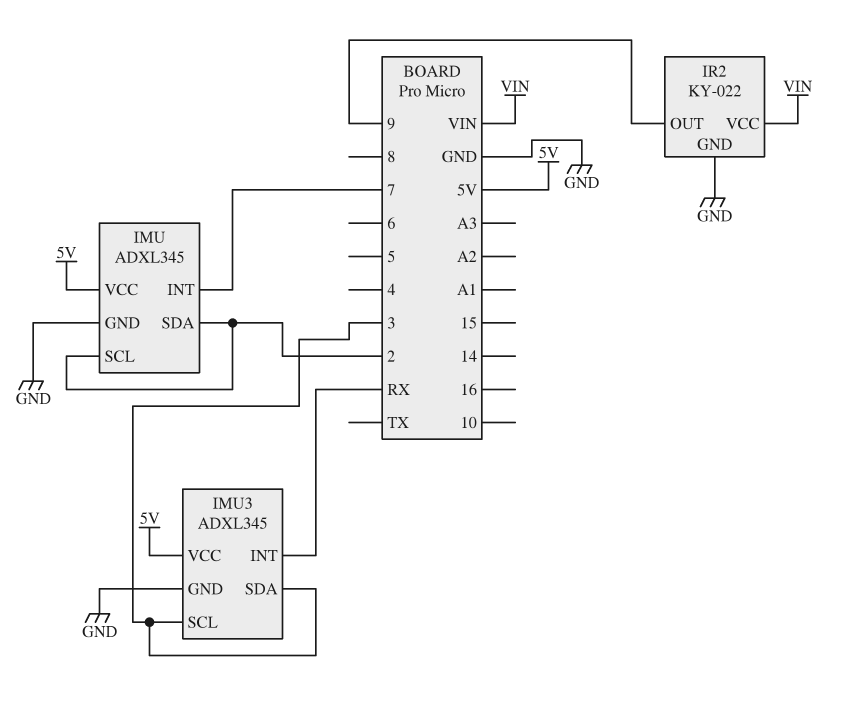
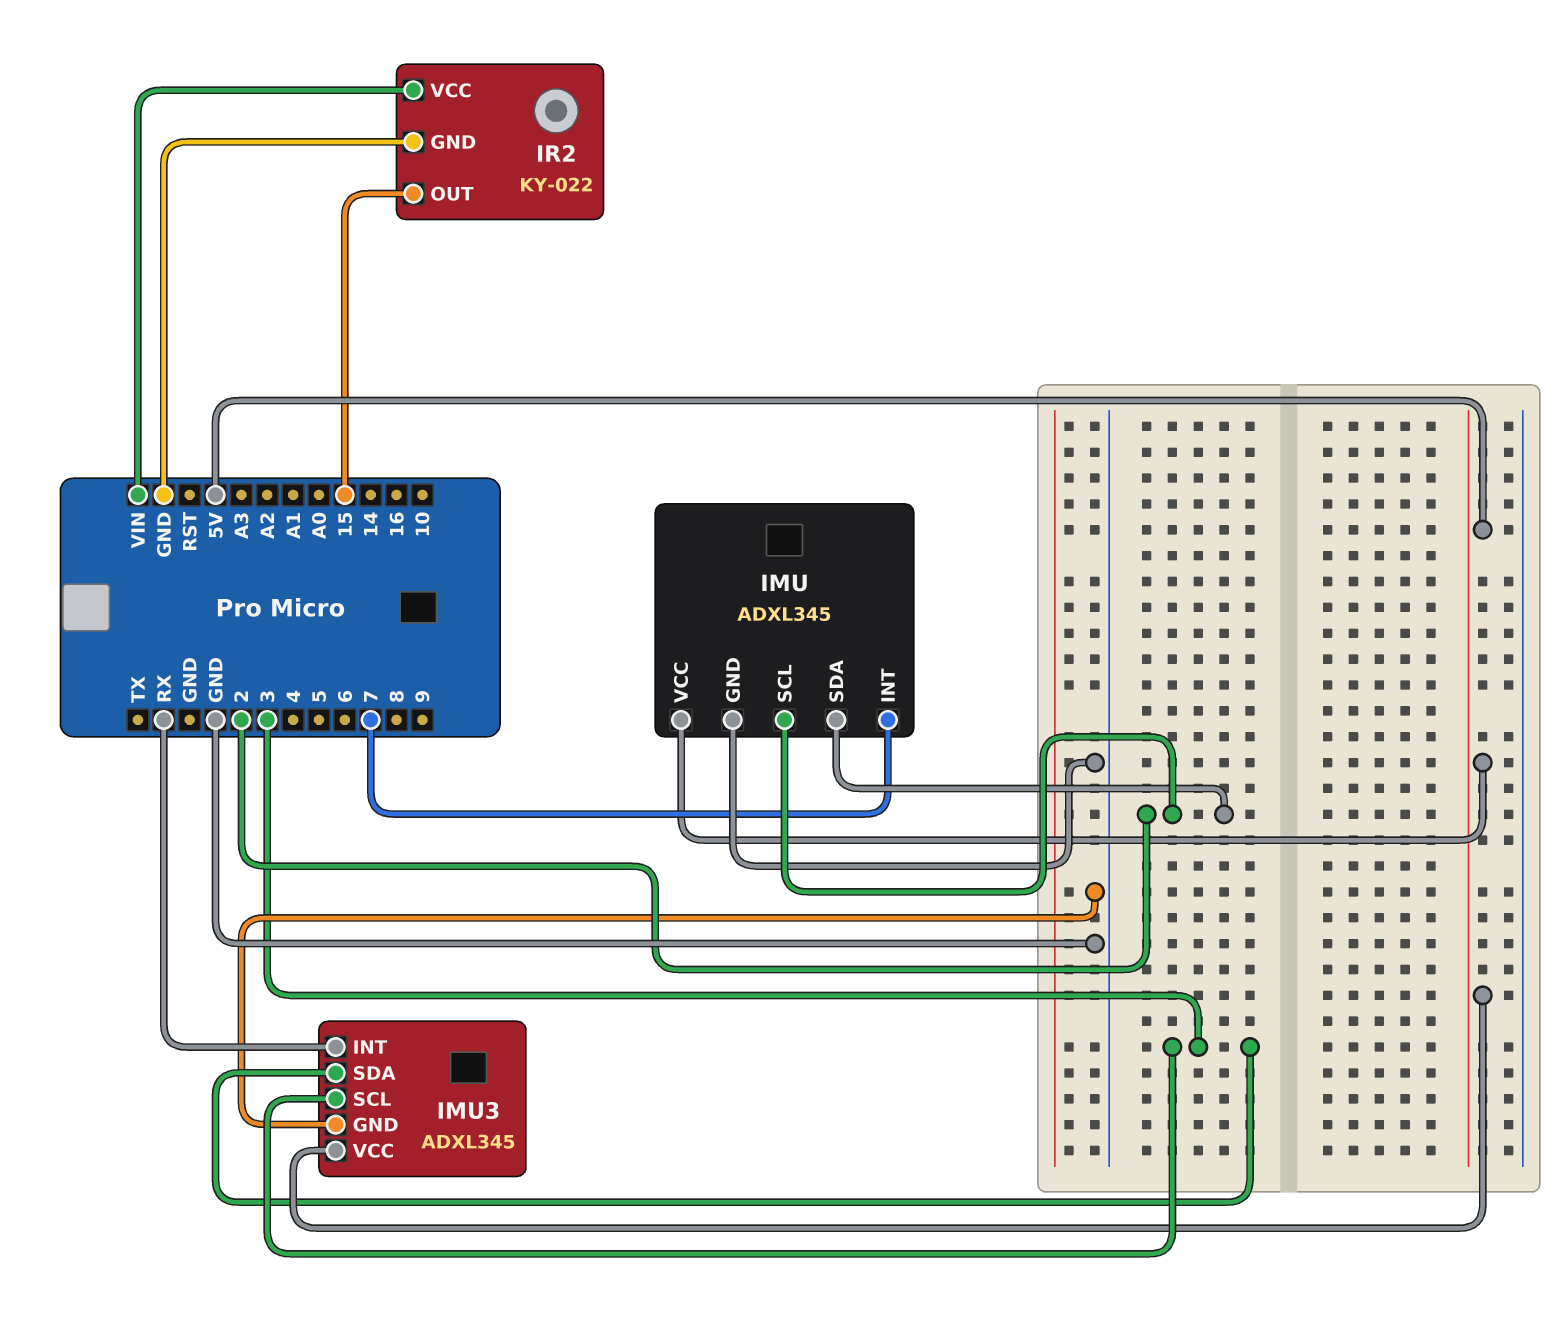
IR2 pin OUT: 9 -> 15

